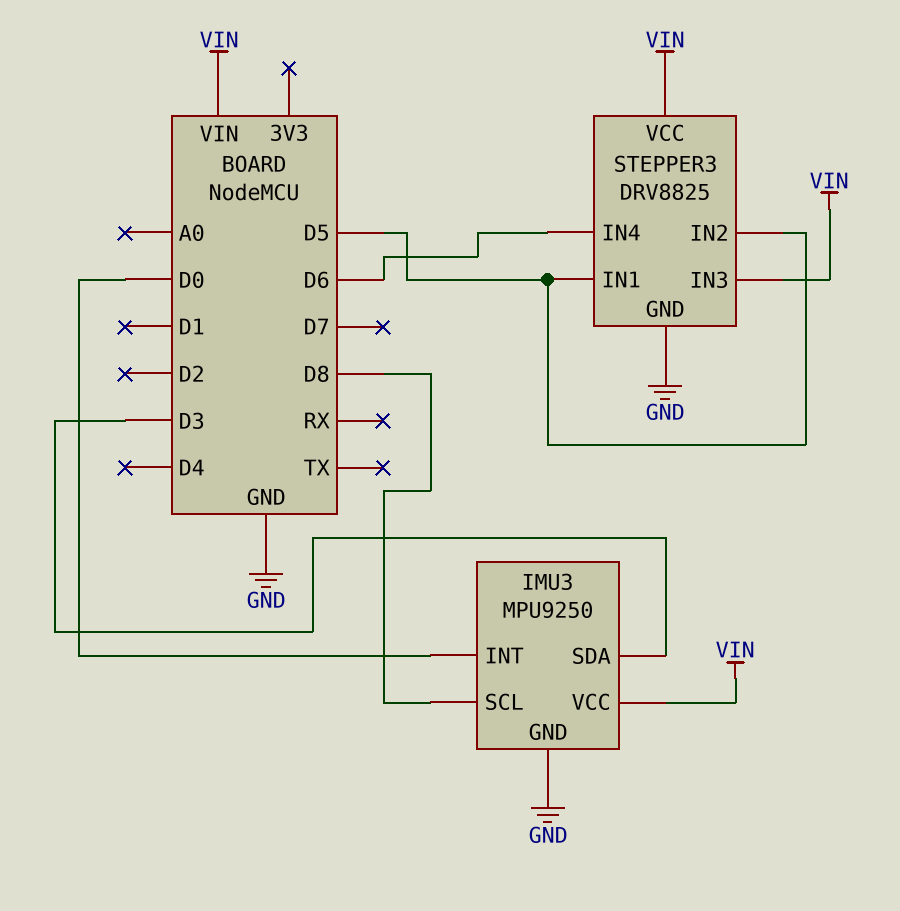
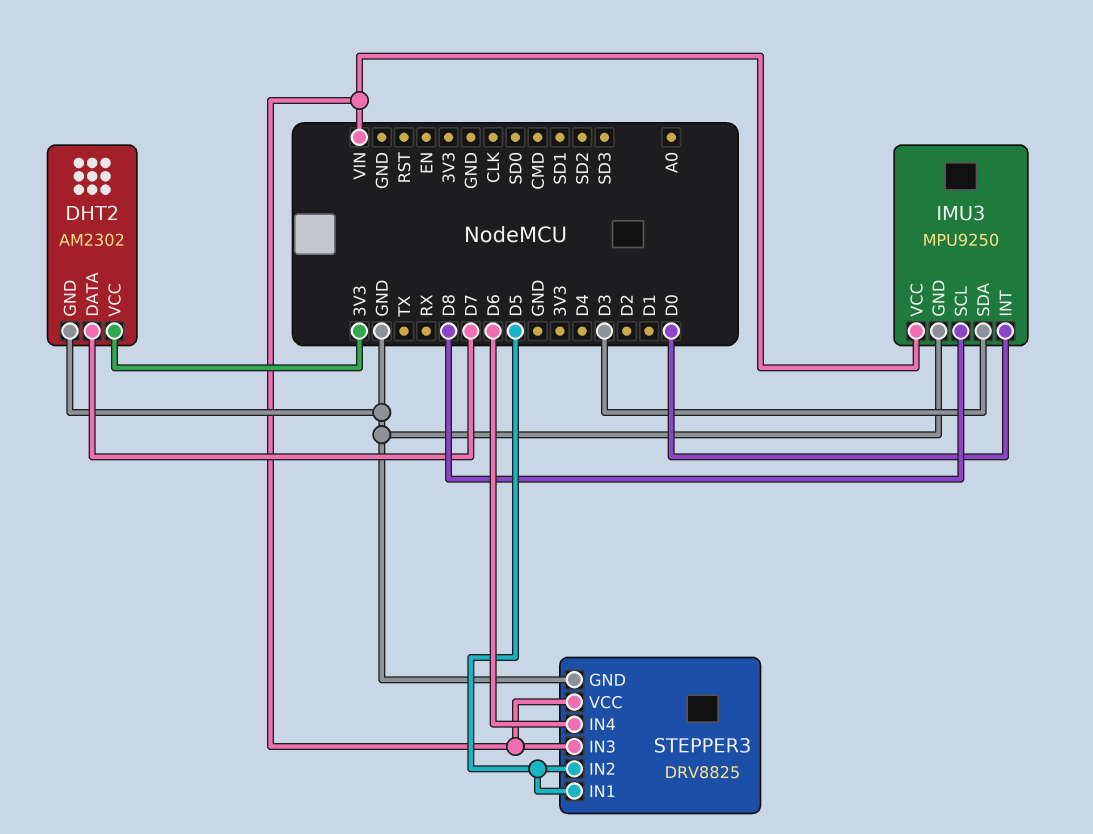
DHT2: none -> AM2302
DHT2 pin DATA: none -> D7
DHT2 pin GND: none -> GND
DHT2 pin VCC: none -> 3V3

